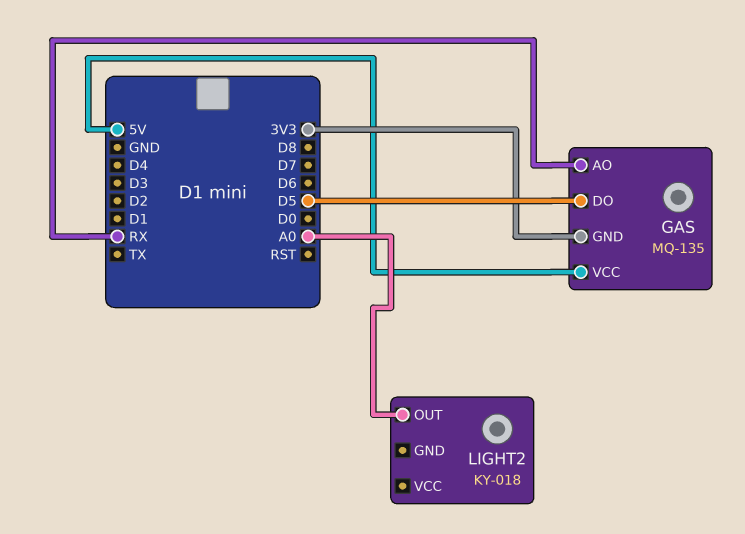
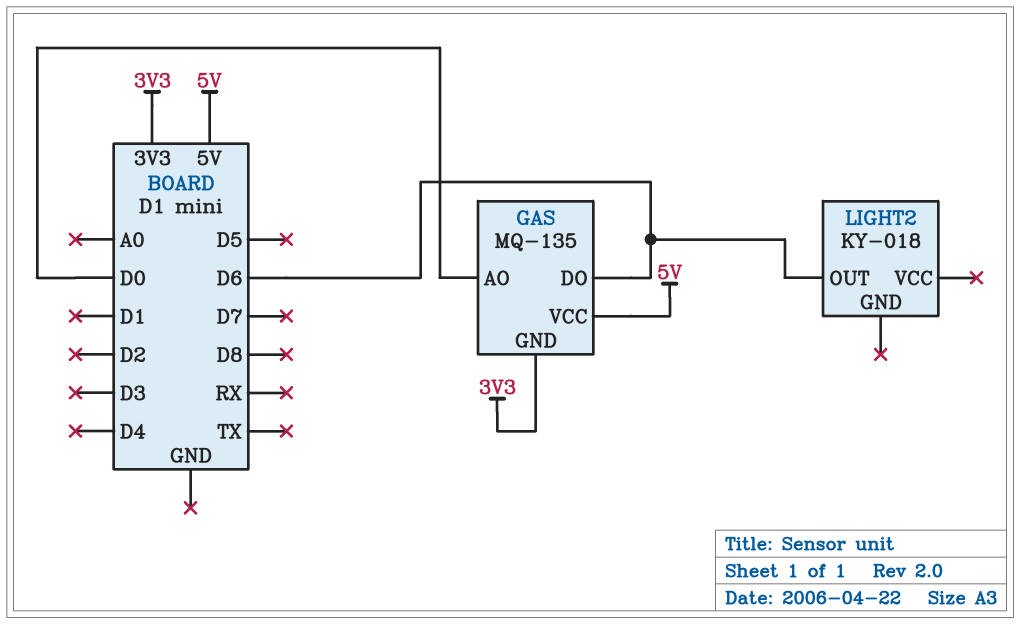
GAS pin AO: RX -> D0
GAS pin DO: D5 -> D6
LIGHT2 pin OUT: A0 -> D6

